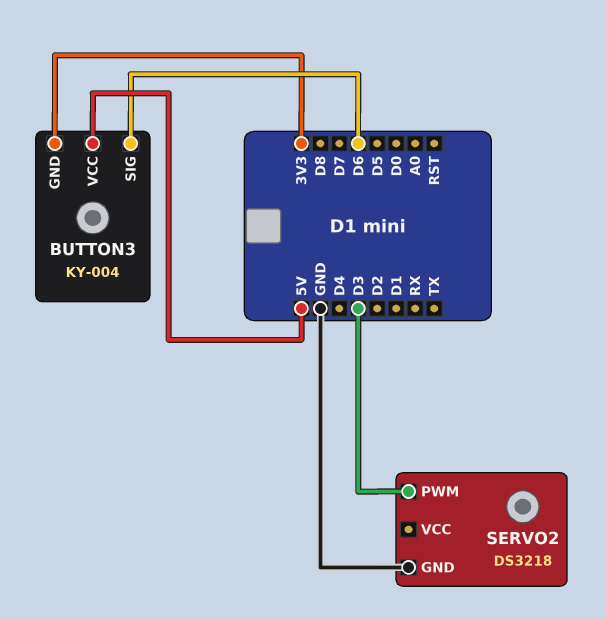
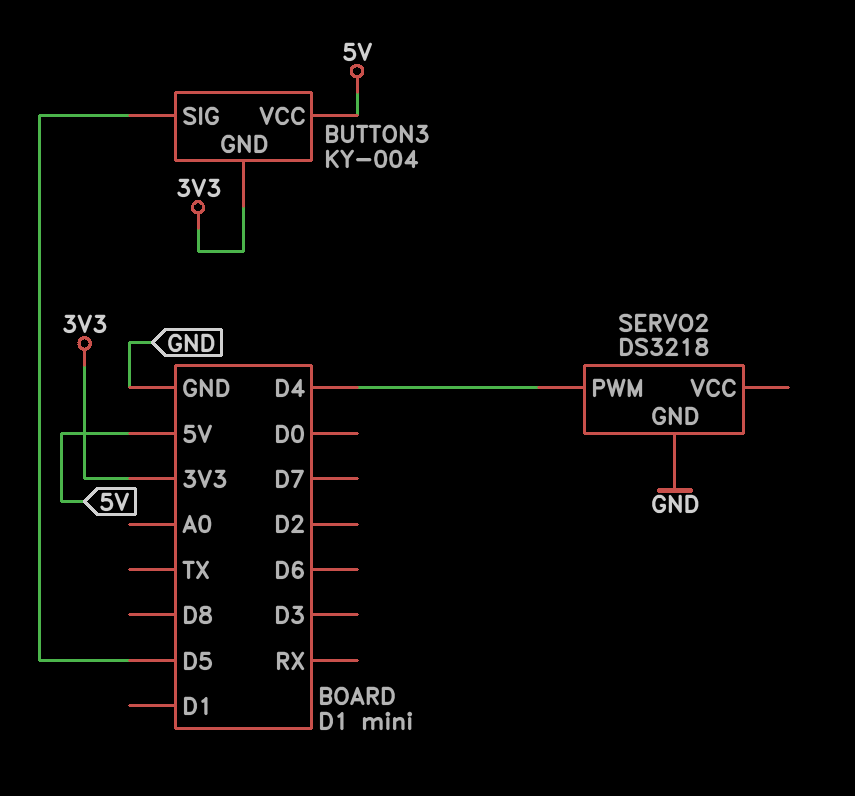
BUTTON3 pin SIG: D6 -> D5
SERVO2 pin PWM: D3 -> D4

